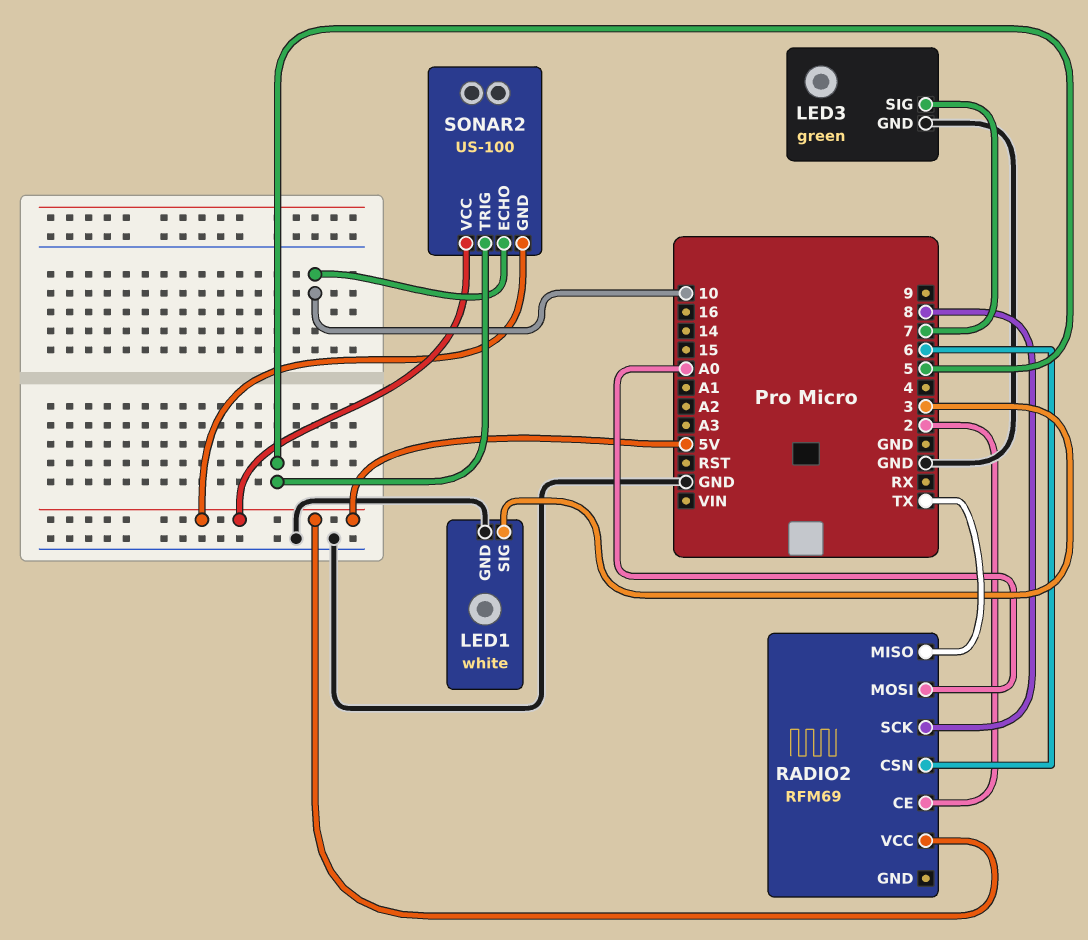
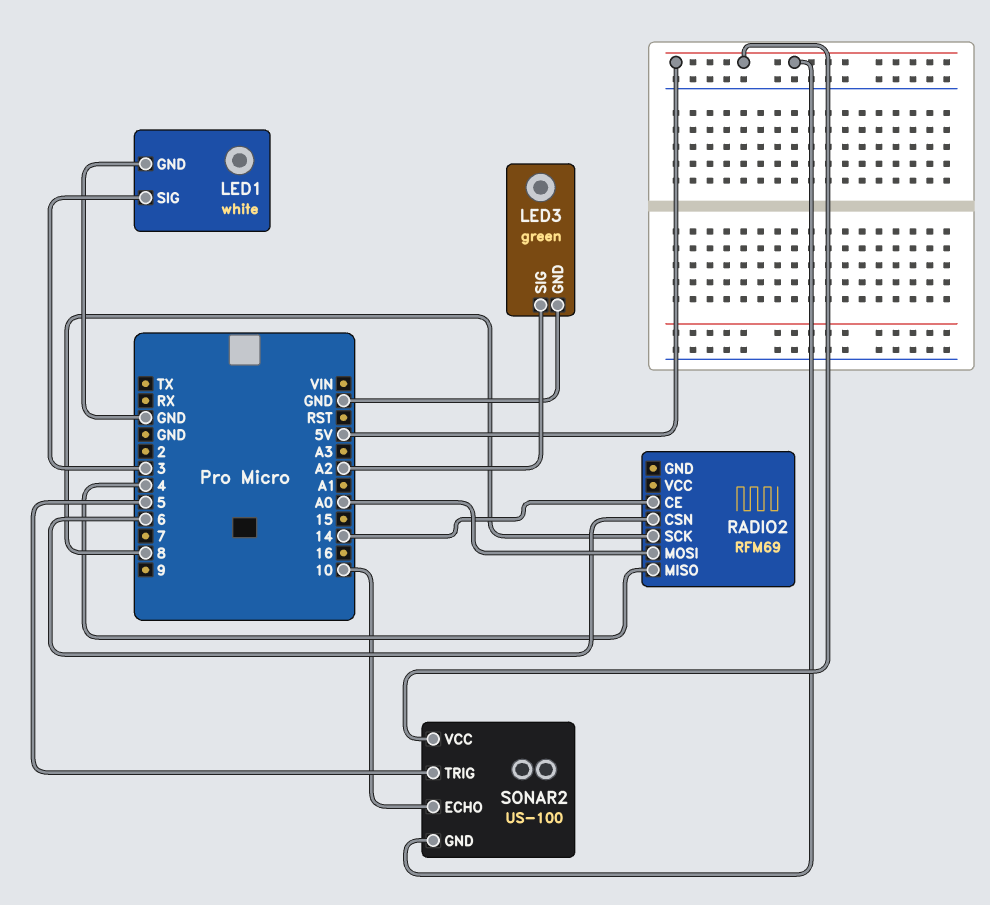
LED3 pin SIG: 7 -> A2
RADIO2 pin CE: 2 -> 14
RADIO2 pin MISO: TX -> 4
RADIO2 pin VCC: 5V -> none

